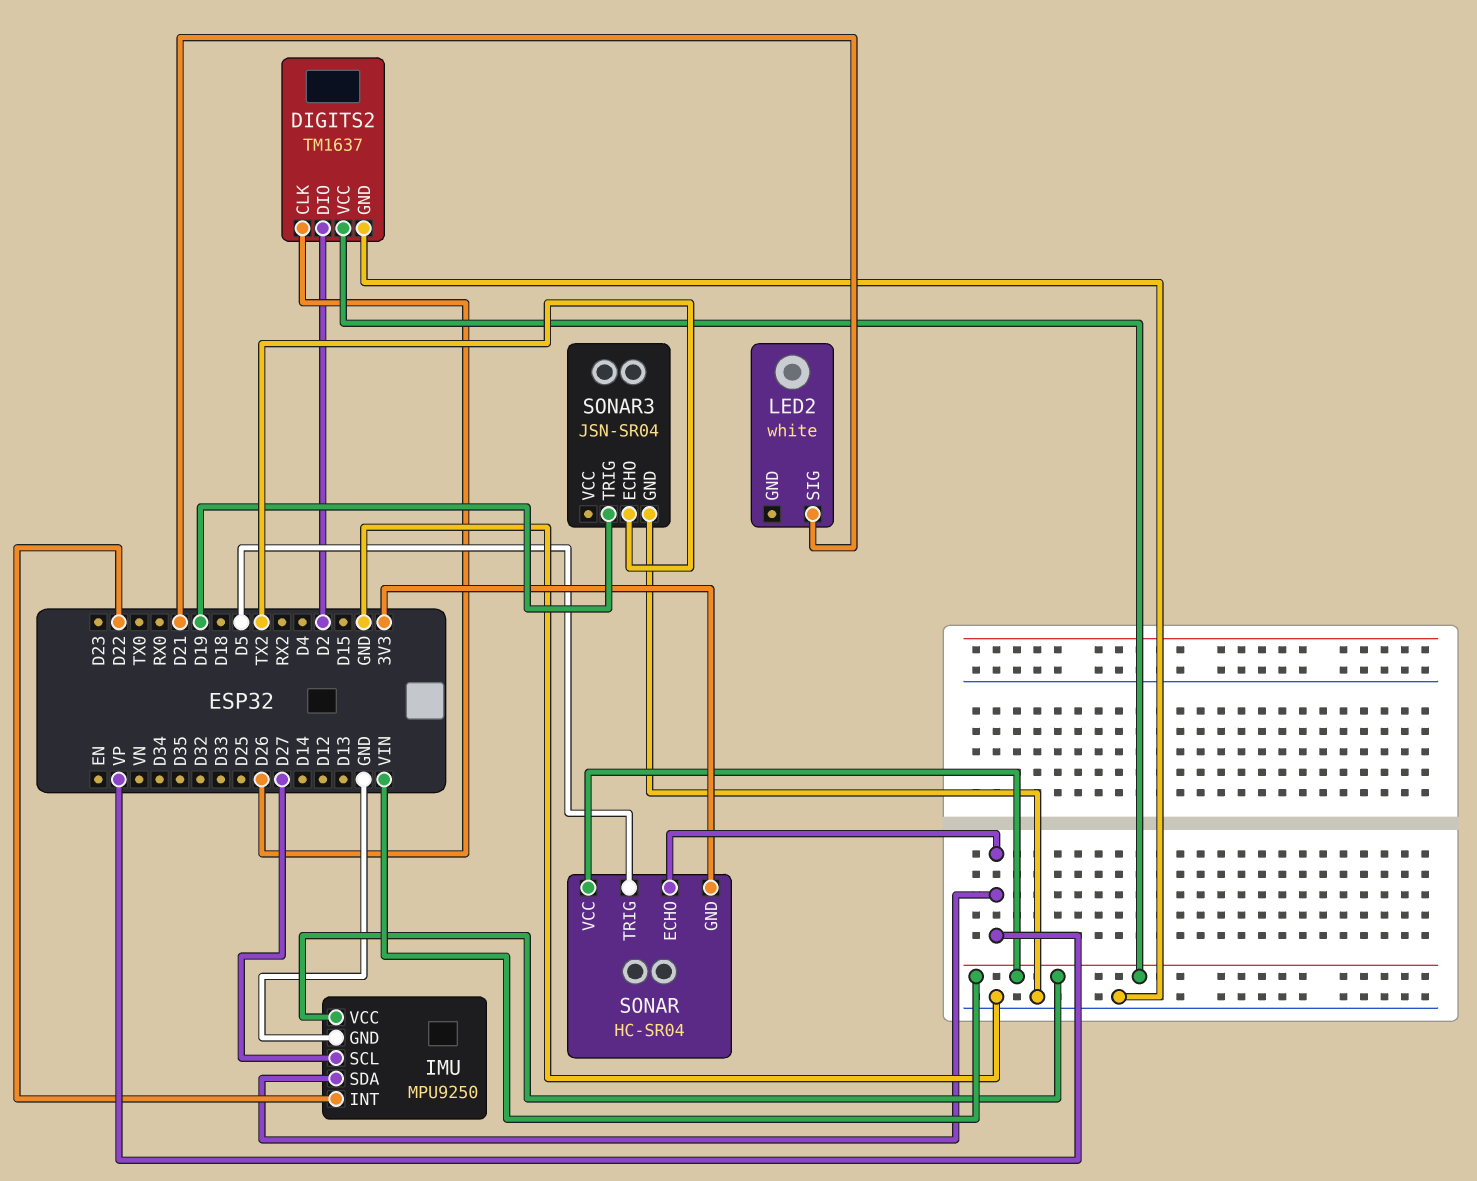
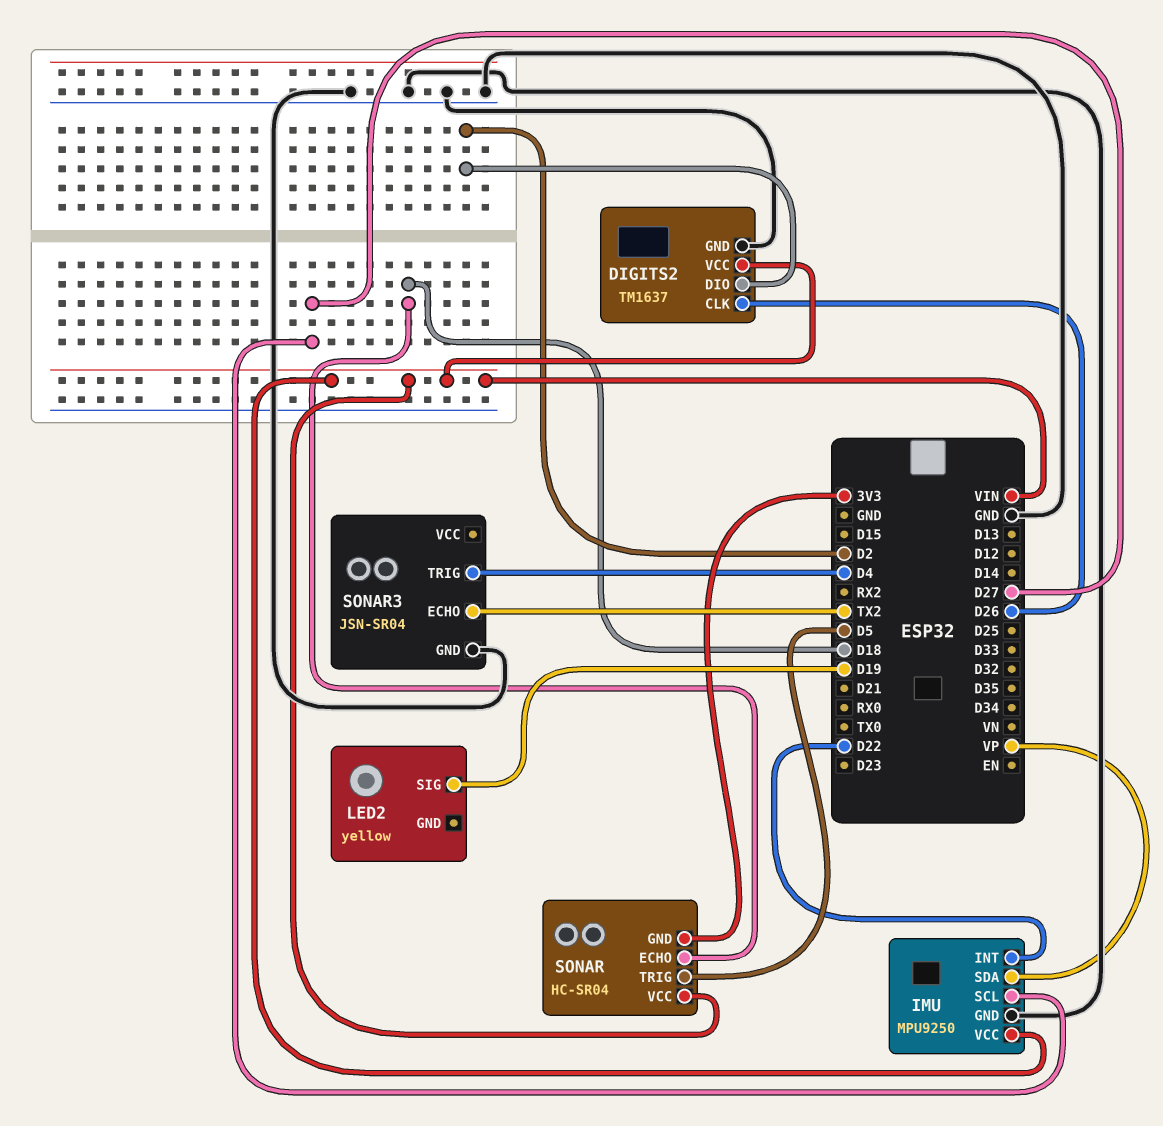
LED2: white -> yellow
LED2 pin SIG: D21 -> D19
SONAR pin ECHO: VP -> D18
SONAR3 pin TRIG: D19 -> D4

